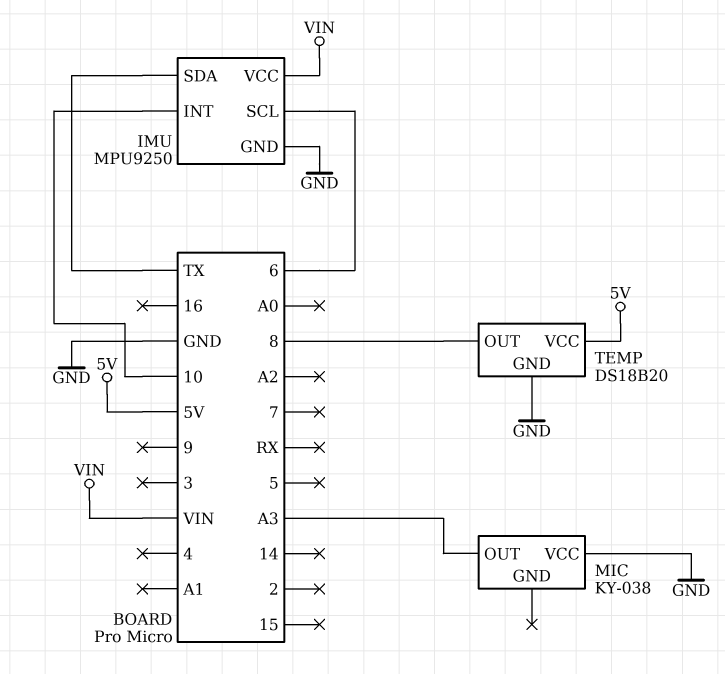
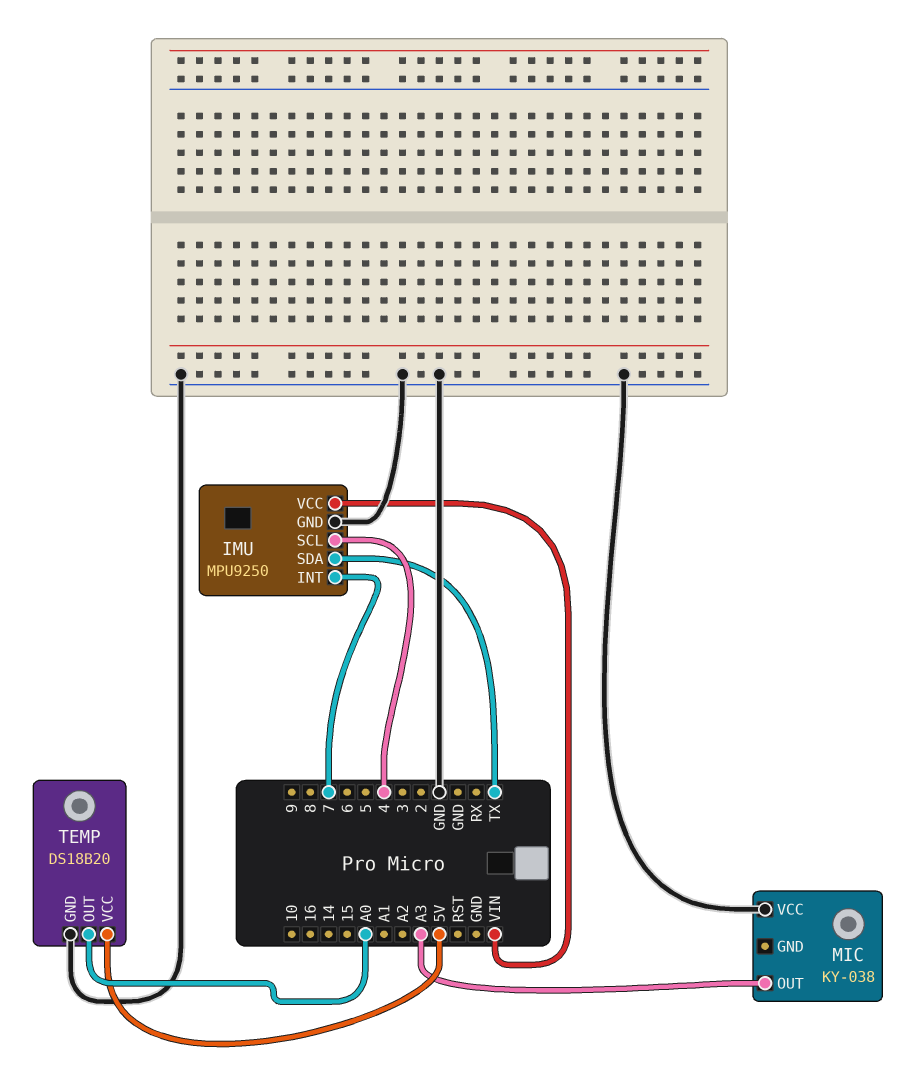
IMU pin INT: 10 -> 7
IMU pin SCL: 6 -> 4
TEMP pin OUT: 8 -> A0

